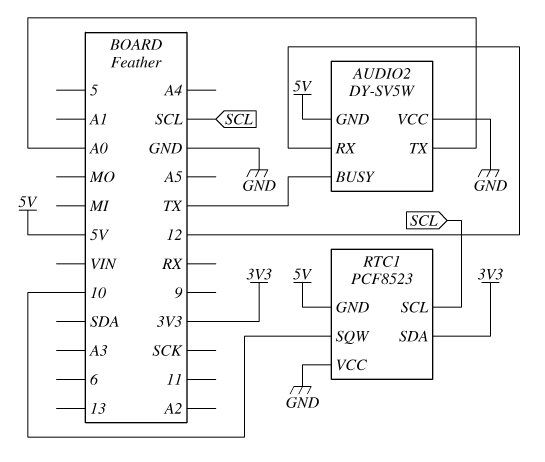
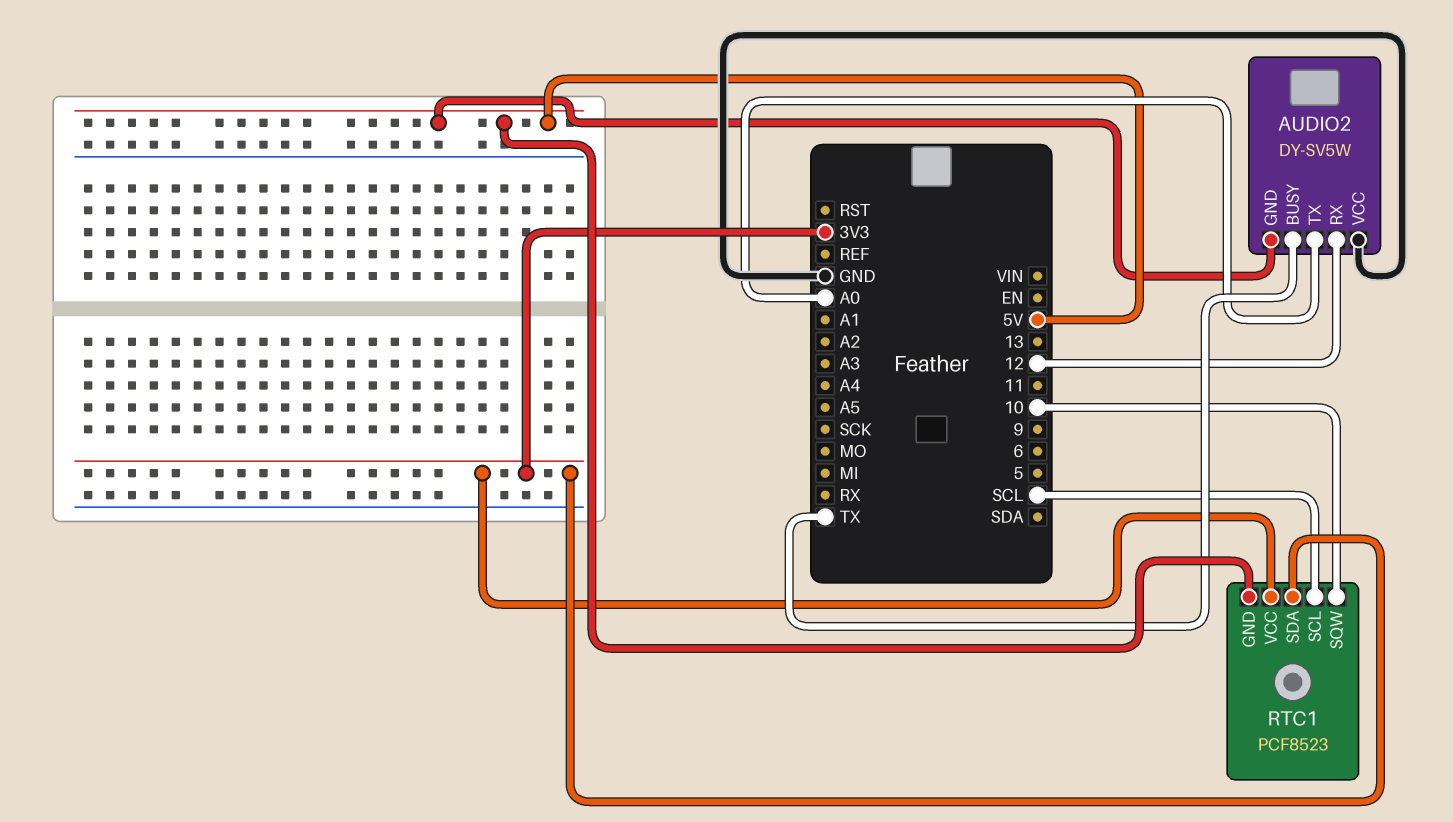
RTC1 pin VCC: GND -> 3V3

